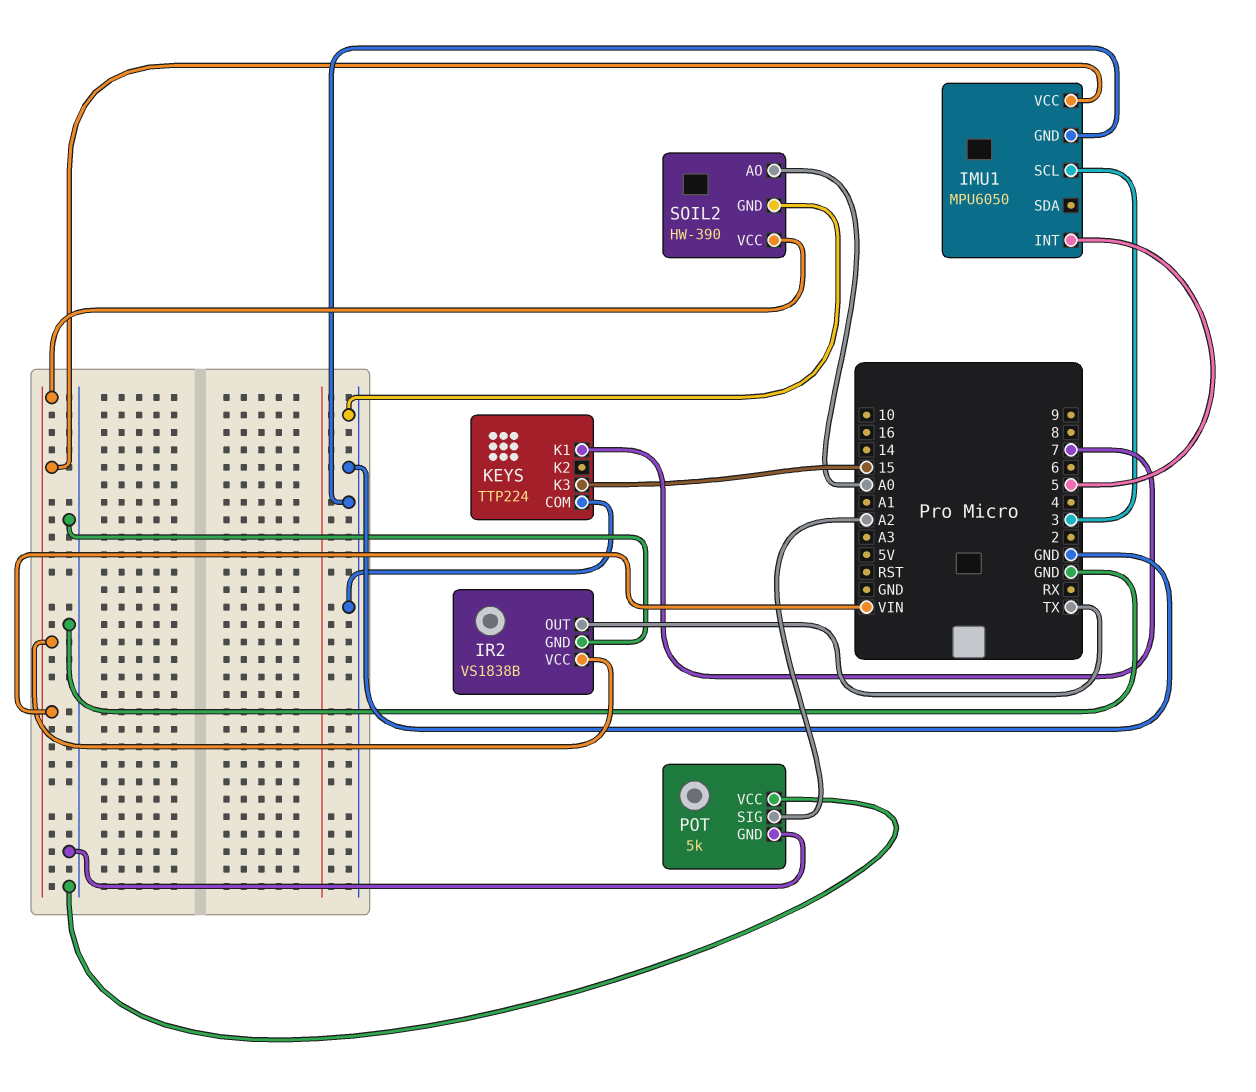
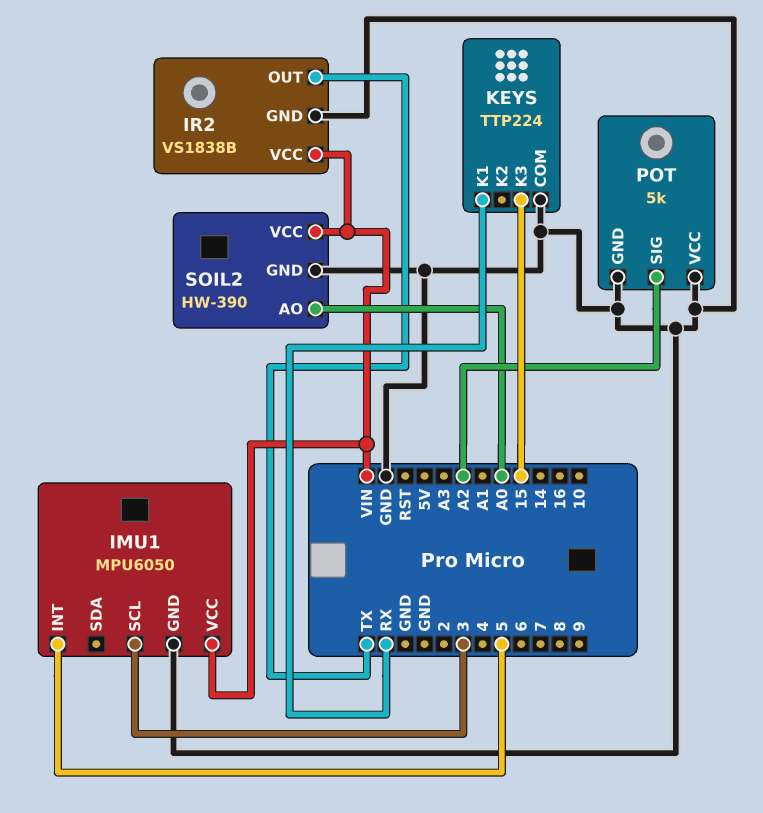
KEYS pin K1: 7 -> RX

